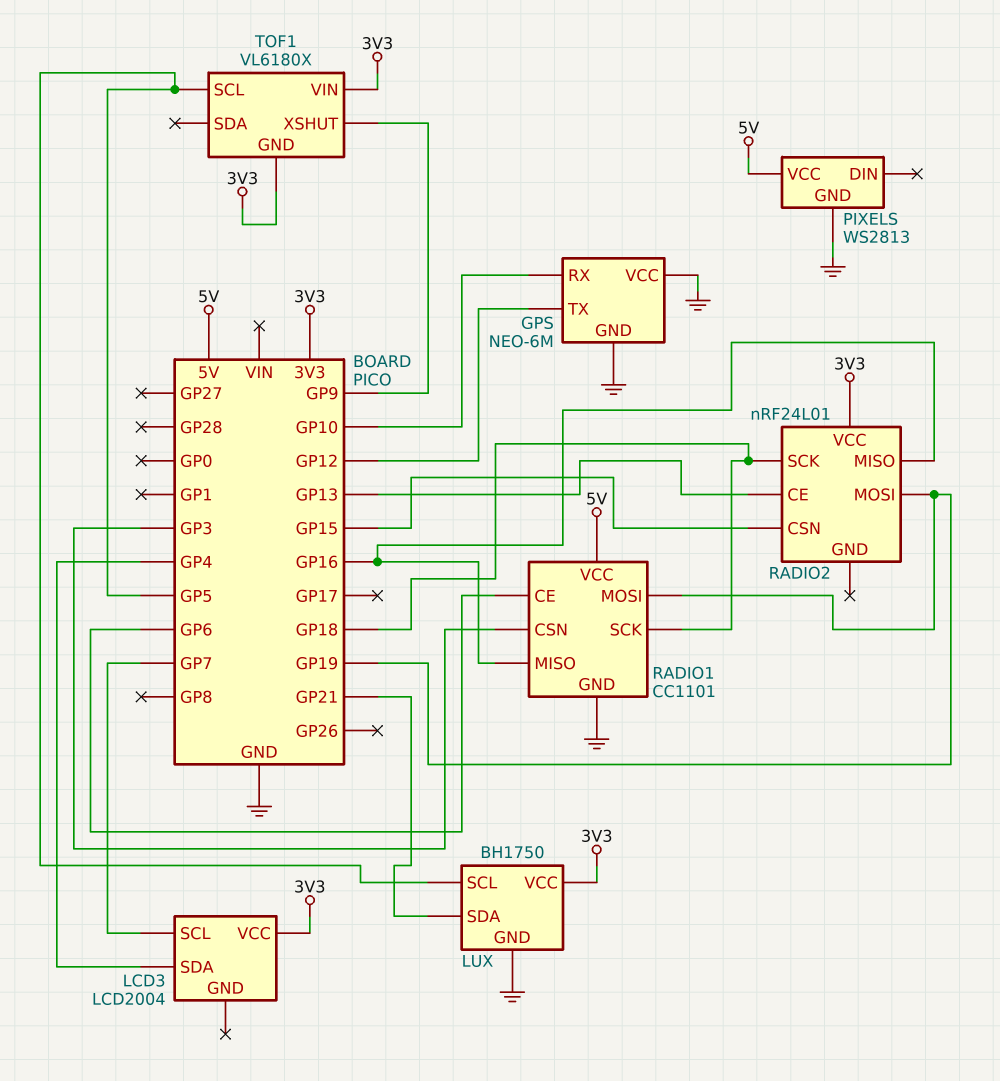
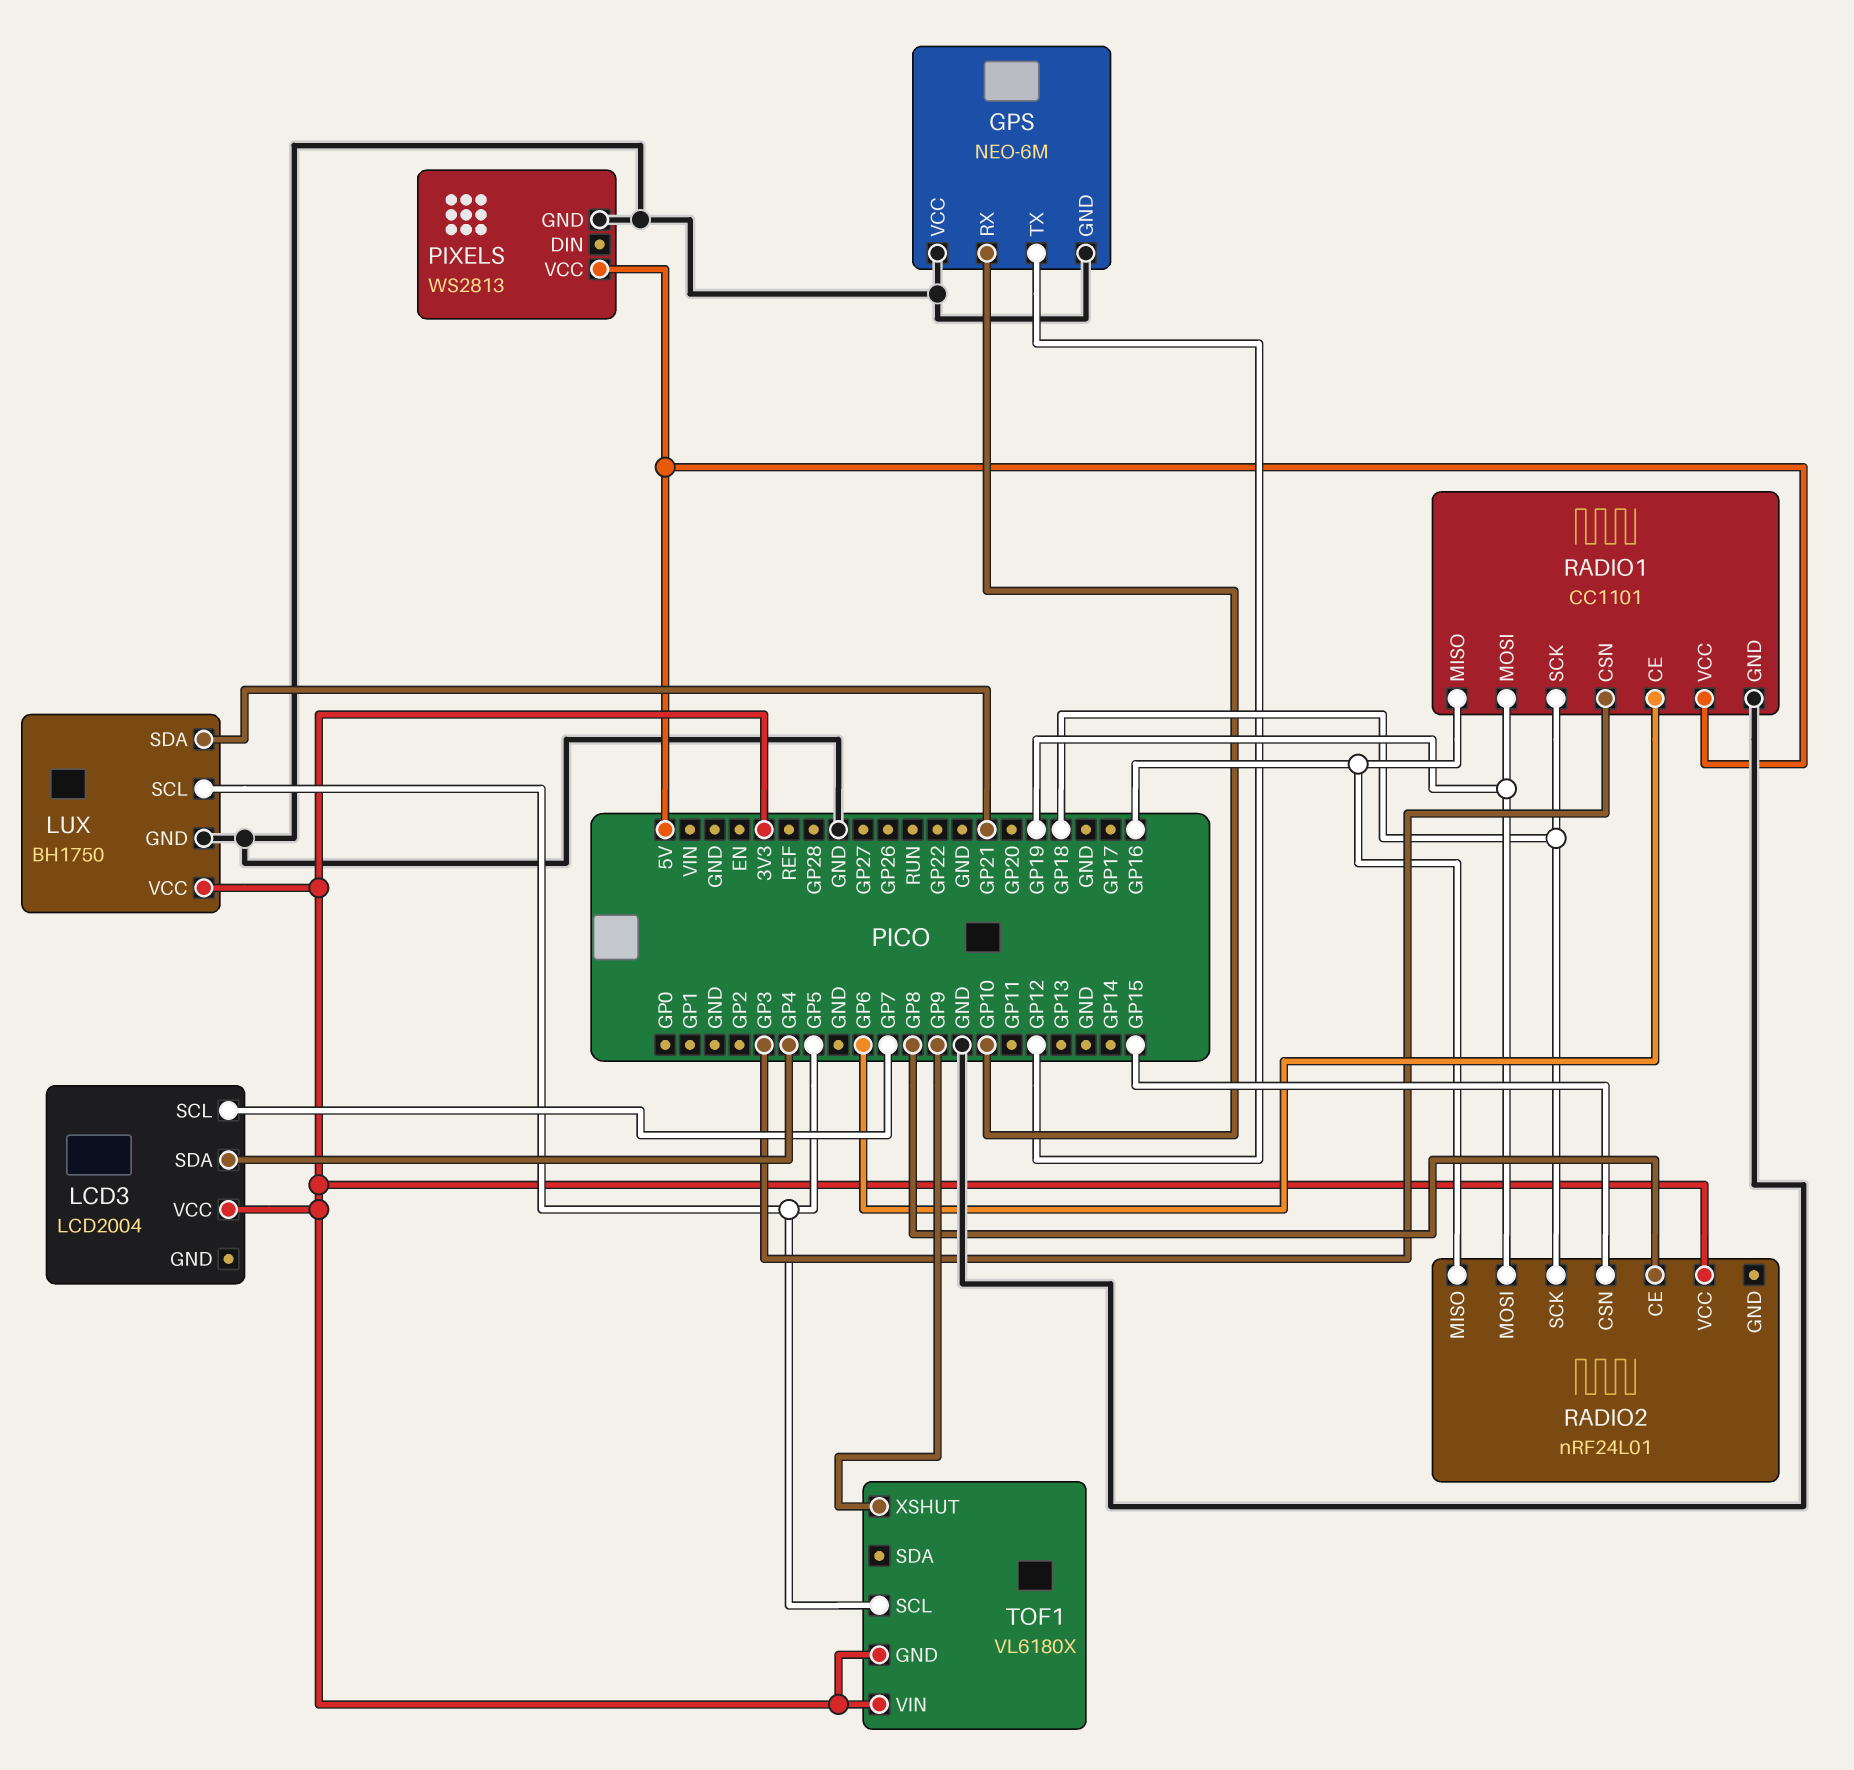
RADIO2 pin CE: GP13 -> GP8

